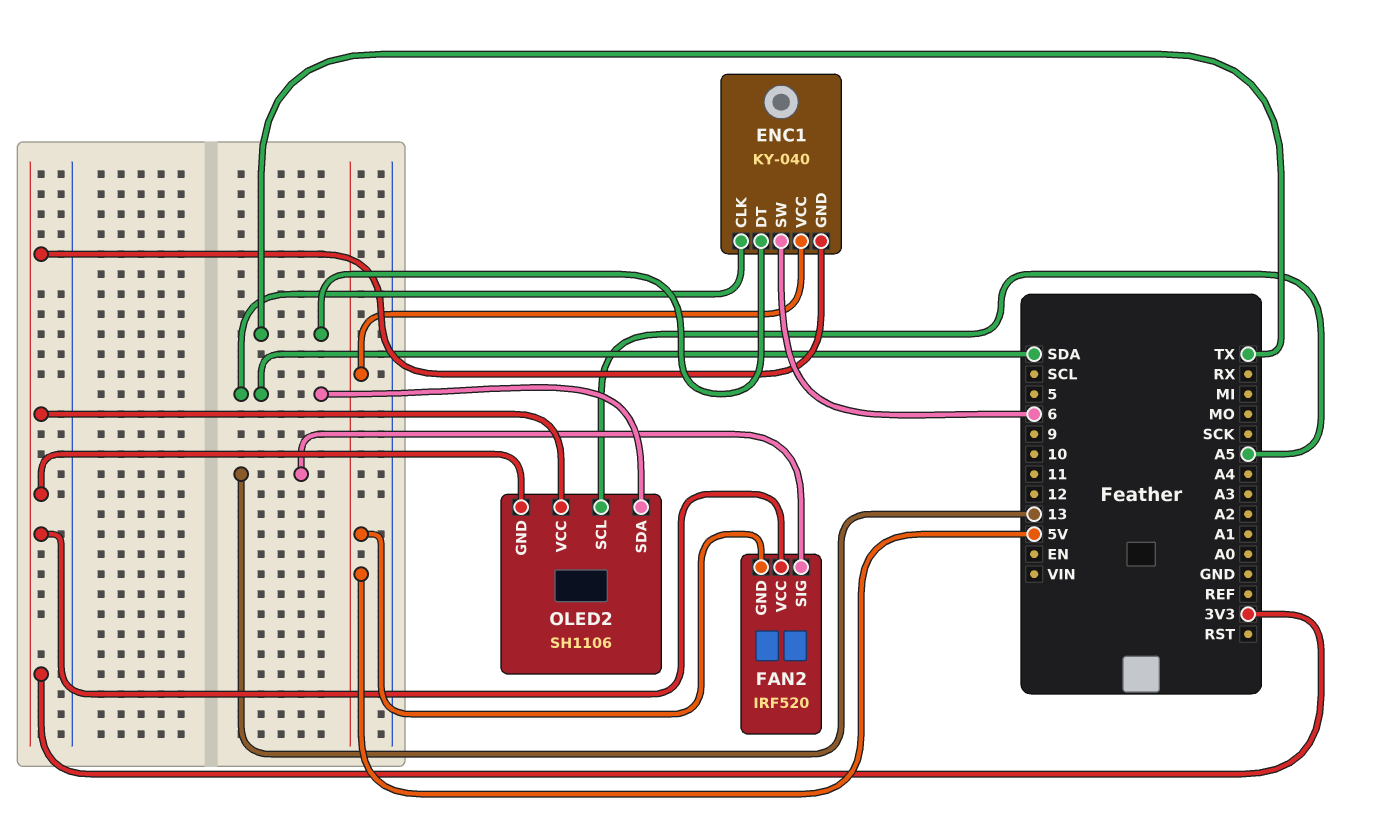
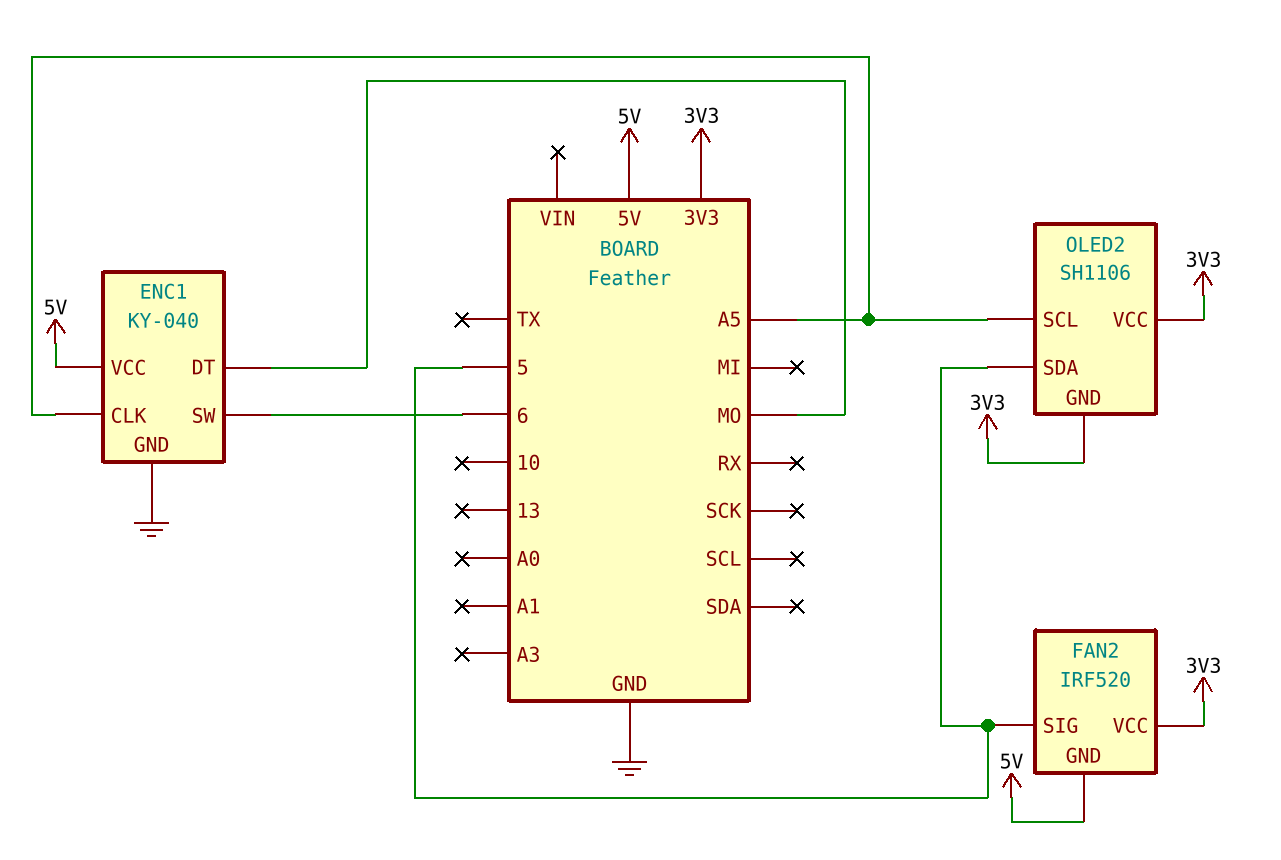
ENC1 pin CLK: SDA -> A5
ENC1 pin DT: TX -> MO
ENC1 pin GND: 3V3 -> GND
FAN2 pin SIG: 13 -> 5
OLED2 pin SDA: SDA -> 5

